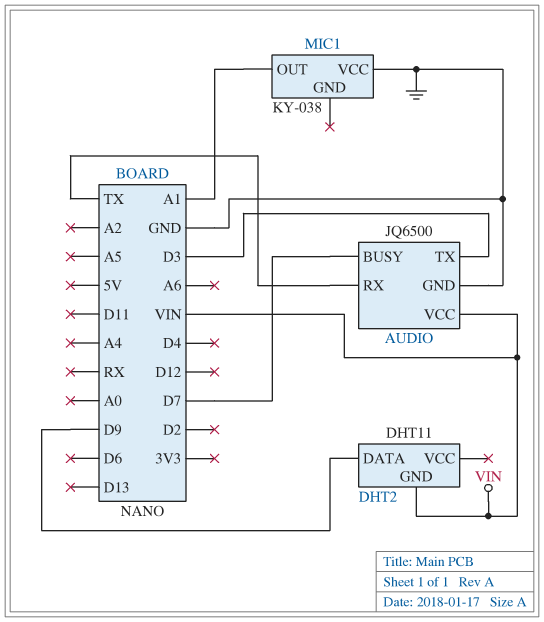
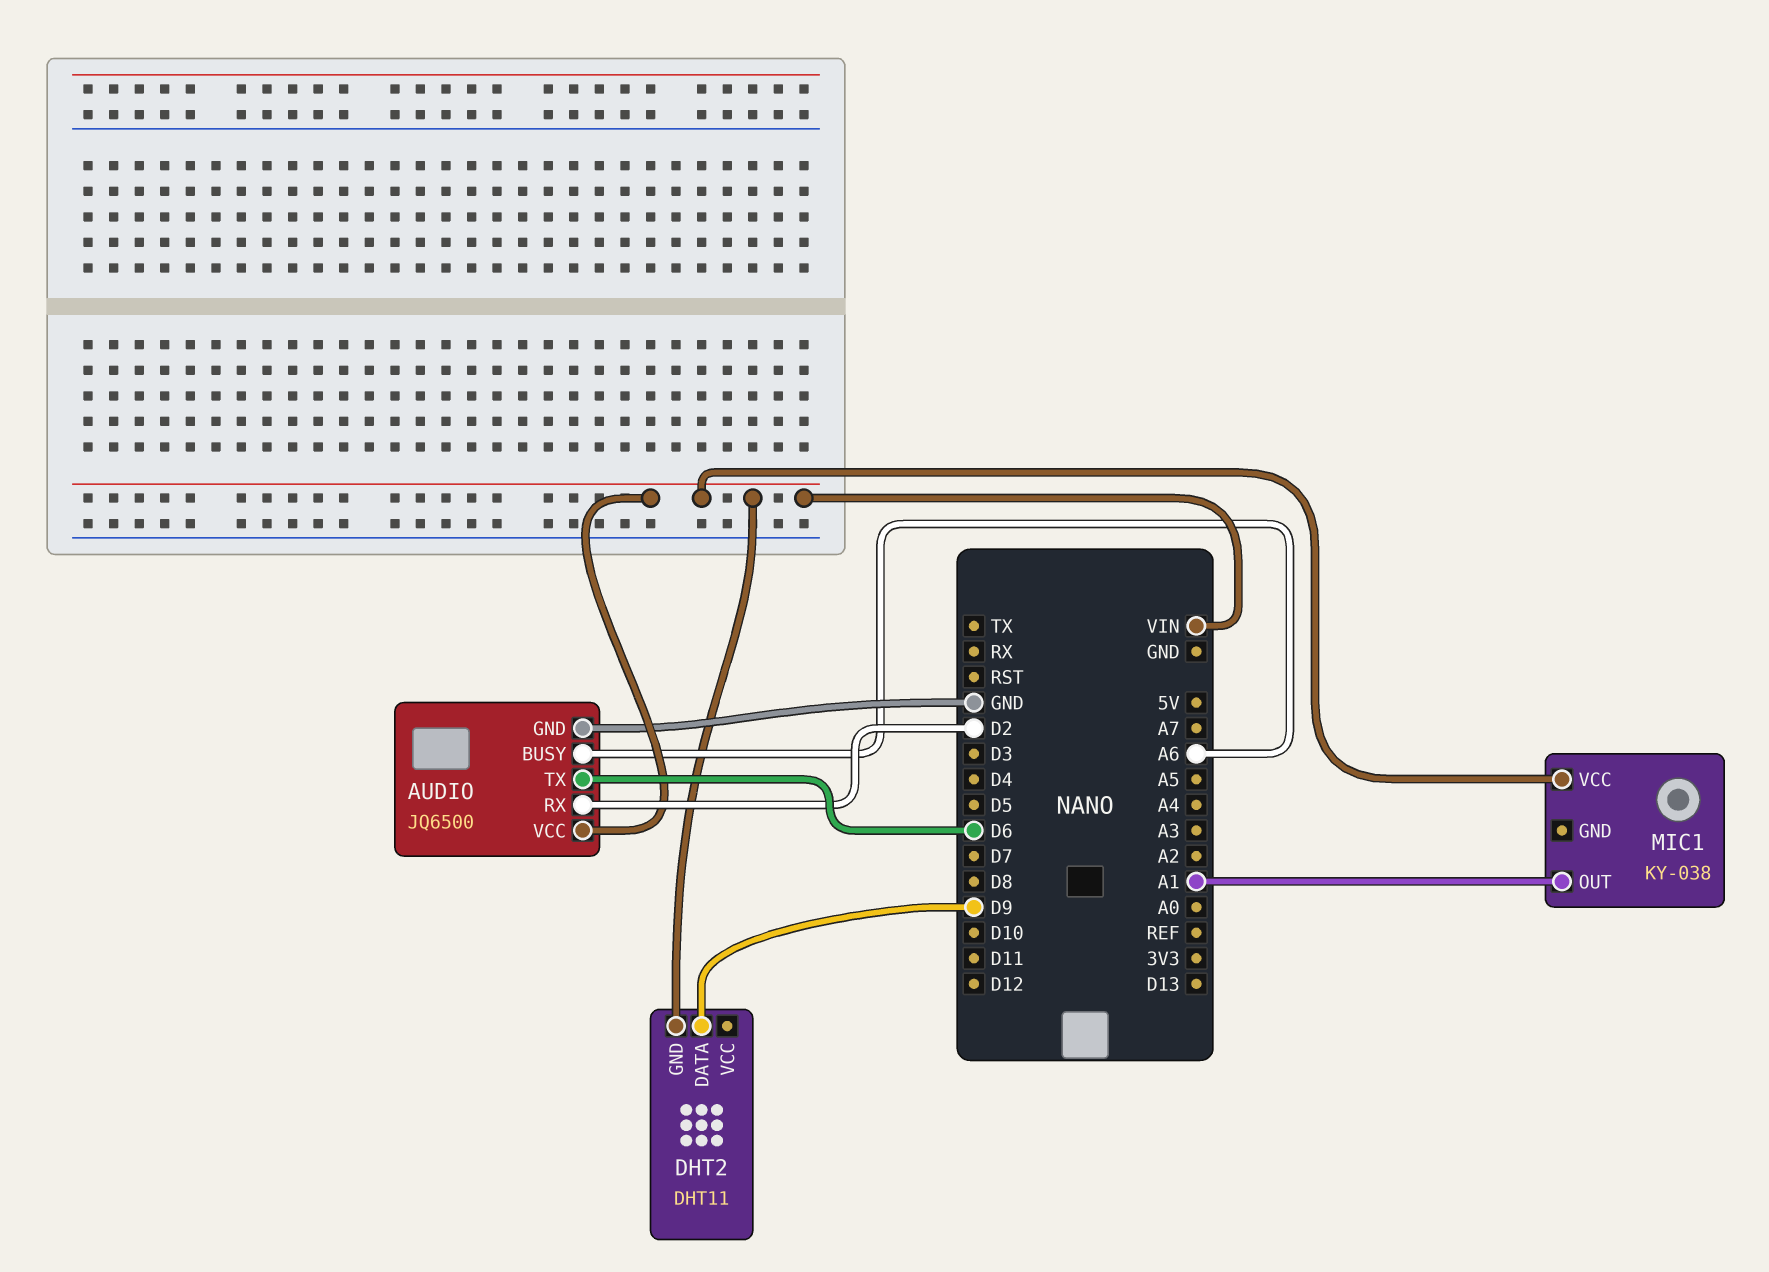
AUDIO pin BUSY: D7 -> A6
AUDIO pin RX: TX -> D2
AUDIO pin TX: D3 -> D6
MIC1 pin VCC: GND -> VIN

